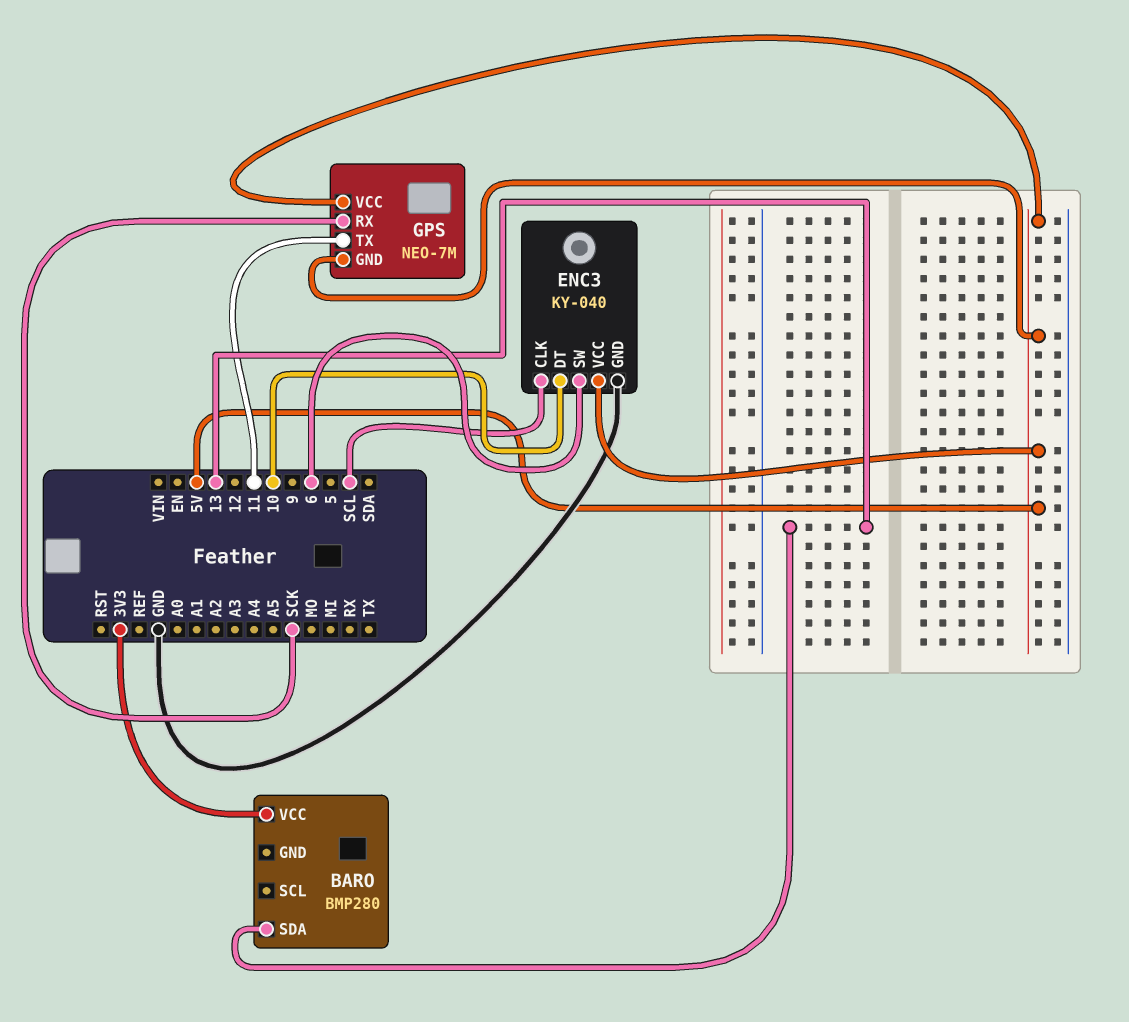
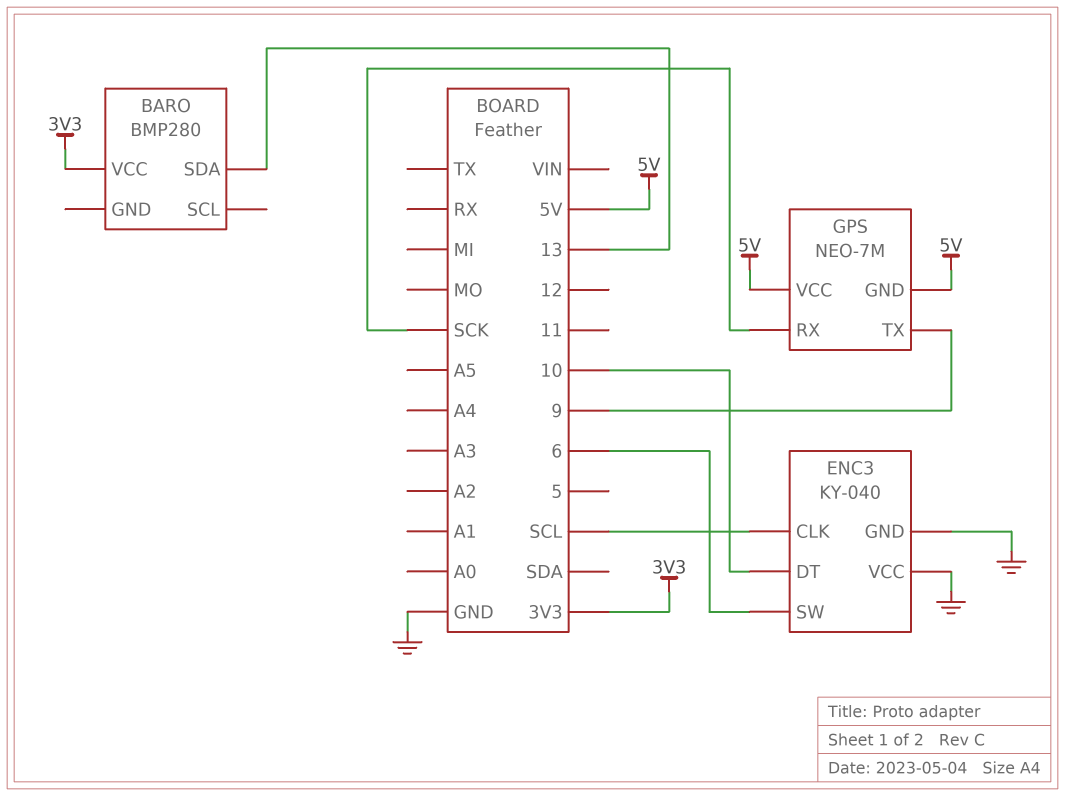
ENC3 pin VCC: 5V -> GND
GPS pin TX: 11 -> 9

